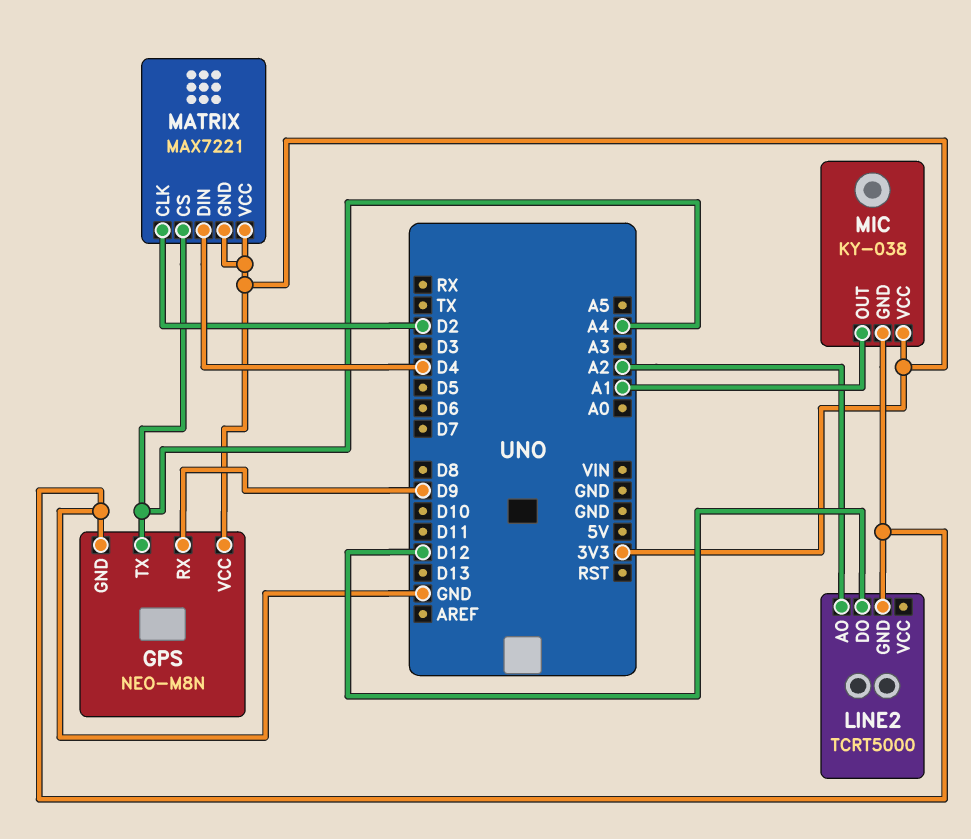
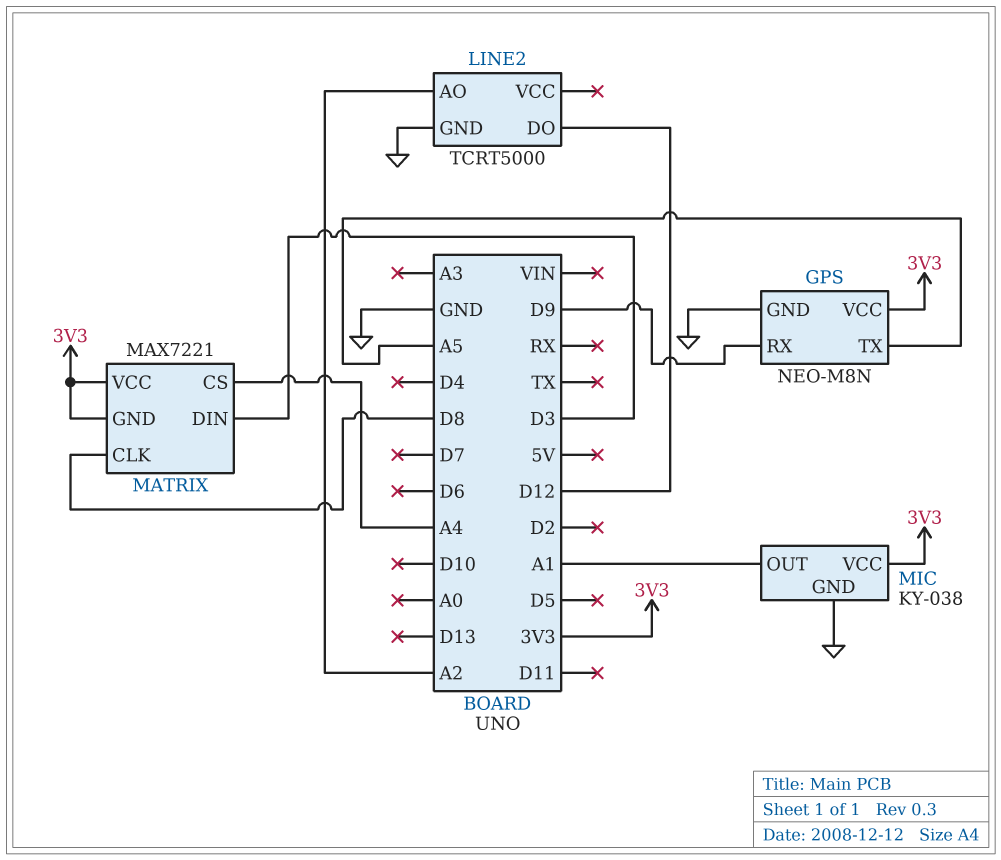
GPS pin TX: A4 -> A5
MATRIX pin CLK: D2 -> D8
MATRIX pin DIN: D4 -> D3

